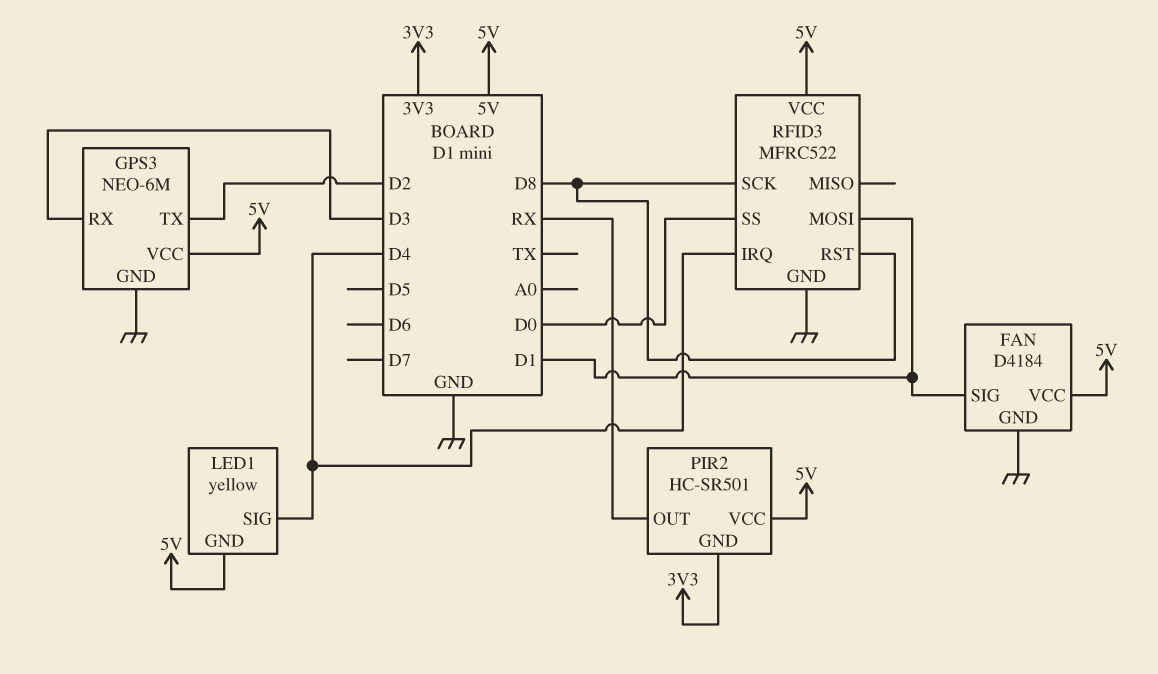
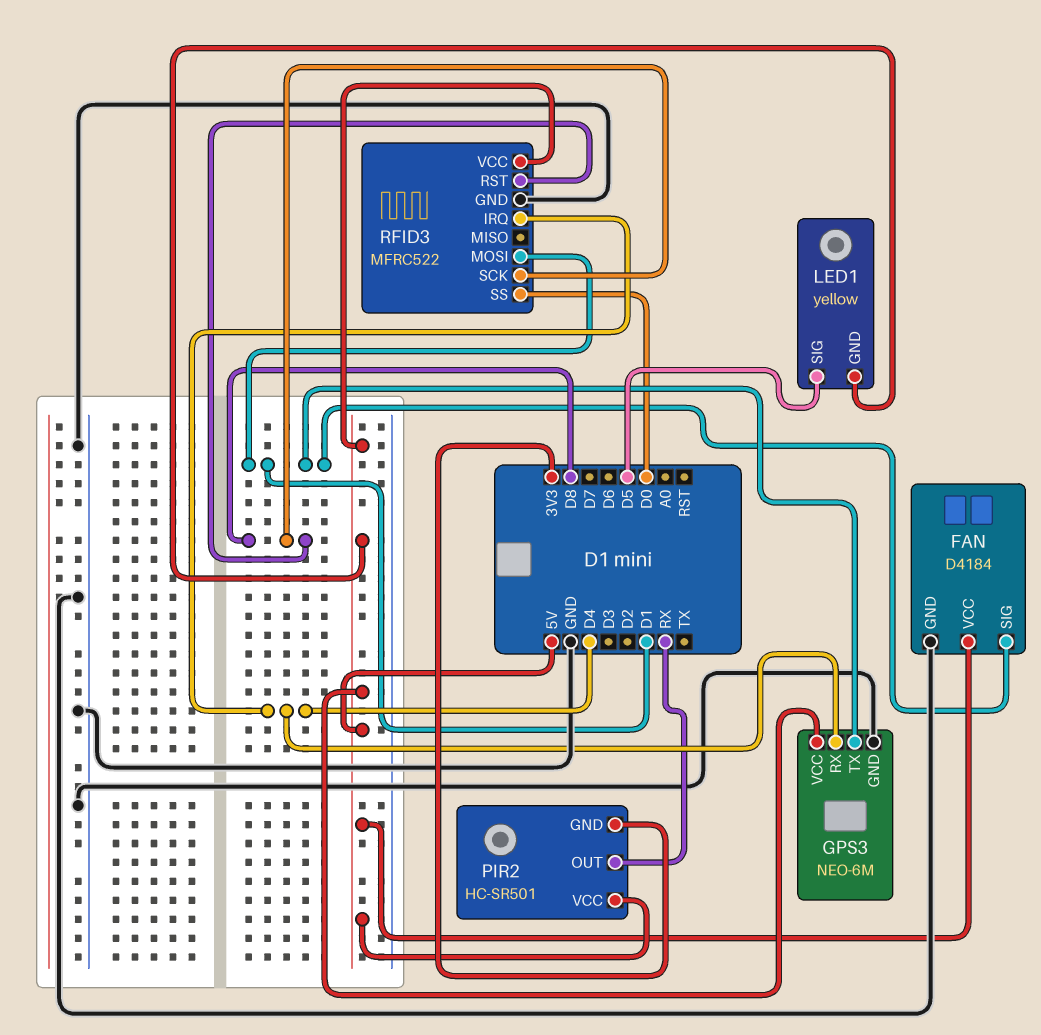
GPS3 pin RX: D3 -> D4
GPS3 pin TX: D2 -> D1
LED1 pin SIG: D4 -> D5

